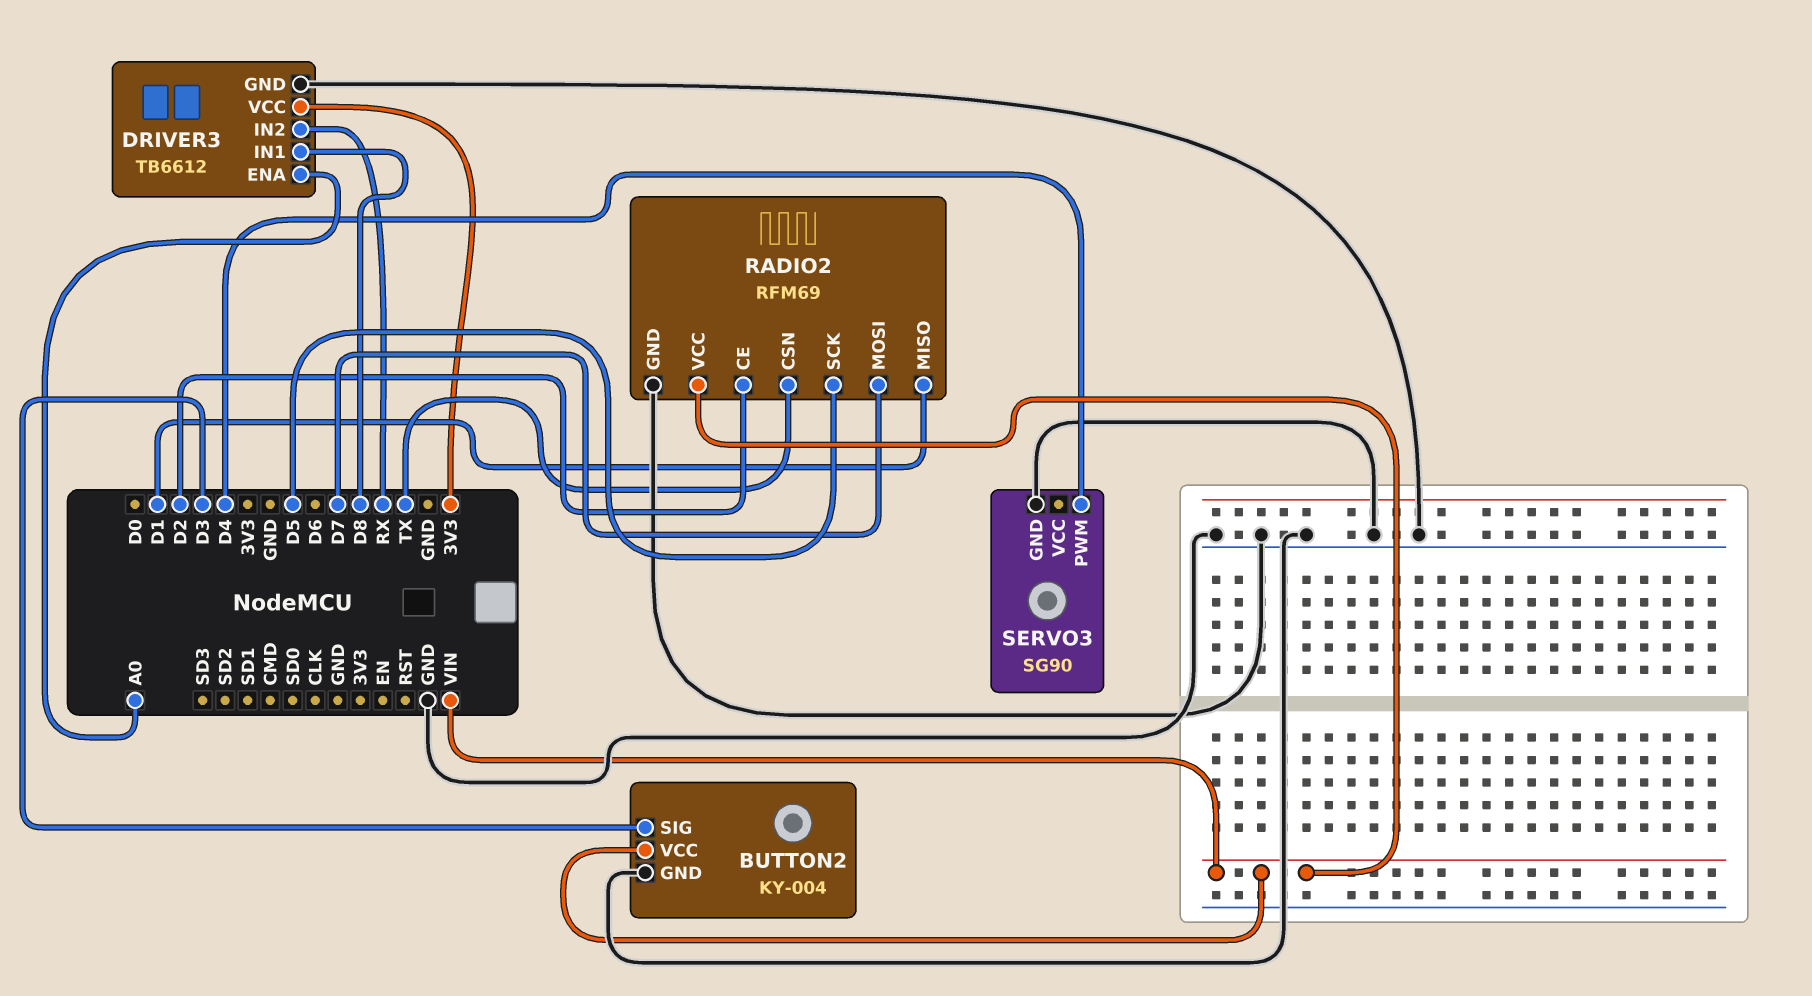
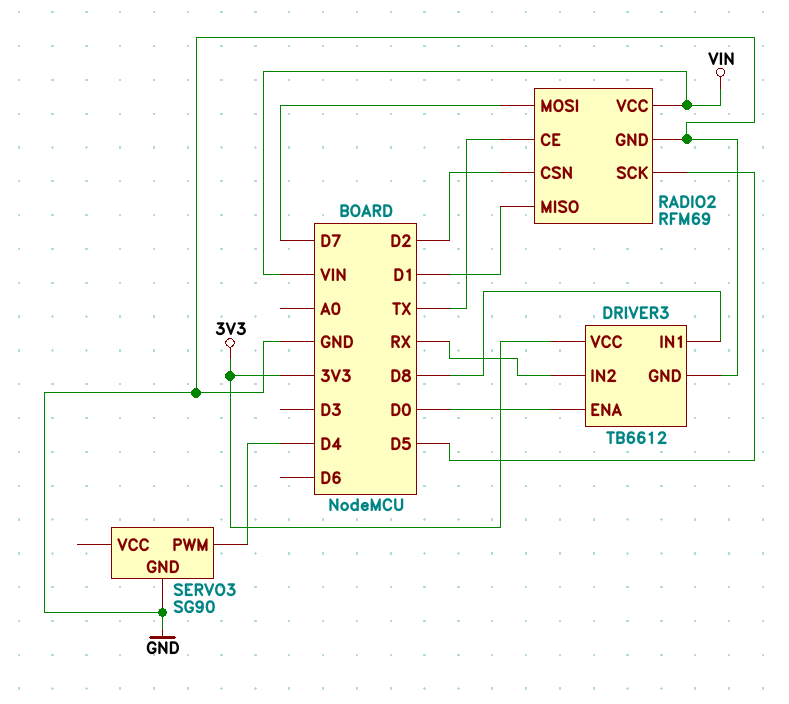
BUTTON2: KY-004 -> none
BUTTON2 pin GND: GND -> none
BUTTON2 pin SIG: D3 -> none
BUTTON2 pin VCC: VIN -> none
DRIVER3 pin ENA: A0 -> D0
RADIO2 pin CE: D2 -> TX
RADIO2 pin CSN: TX -> D2

